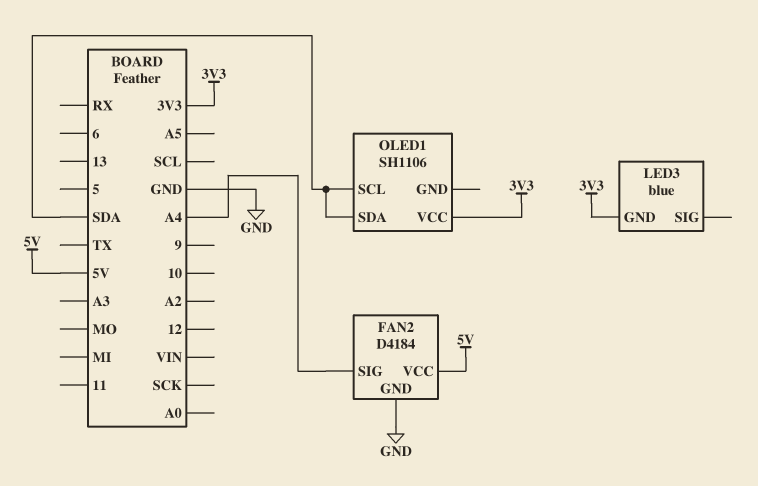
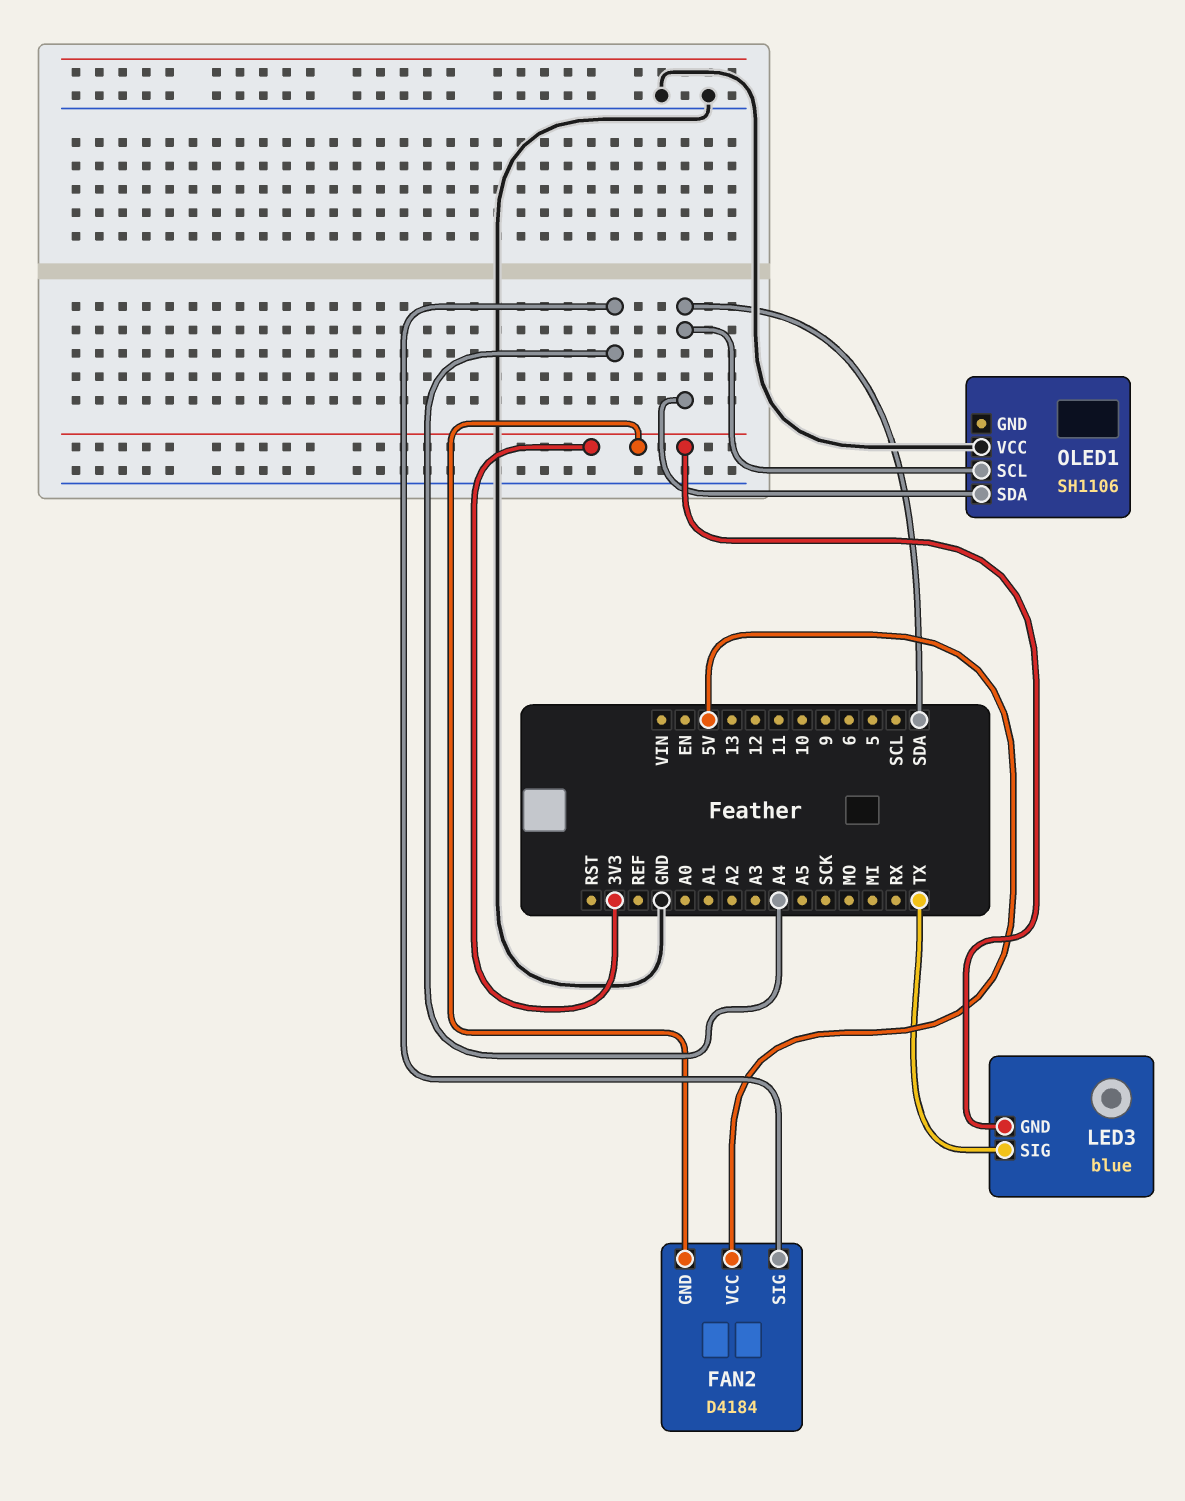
FAN2 pin GND: GND -> 3V3
LED3 pin SIG: none -> TX
OLED1 pin VCC: 3V3 -> GND

